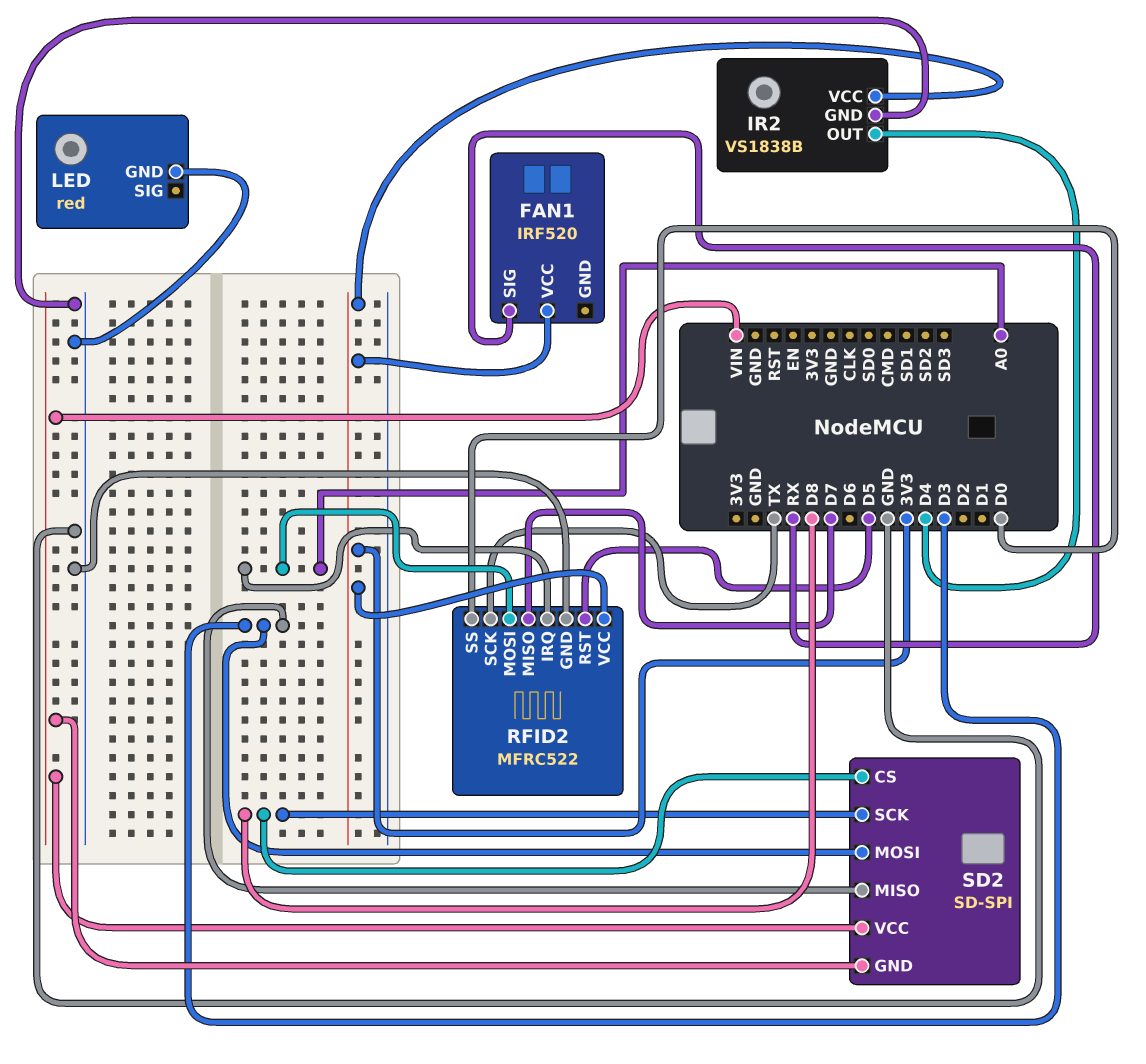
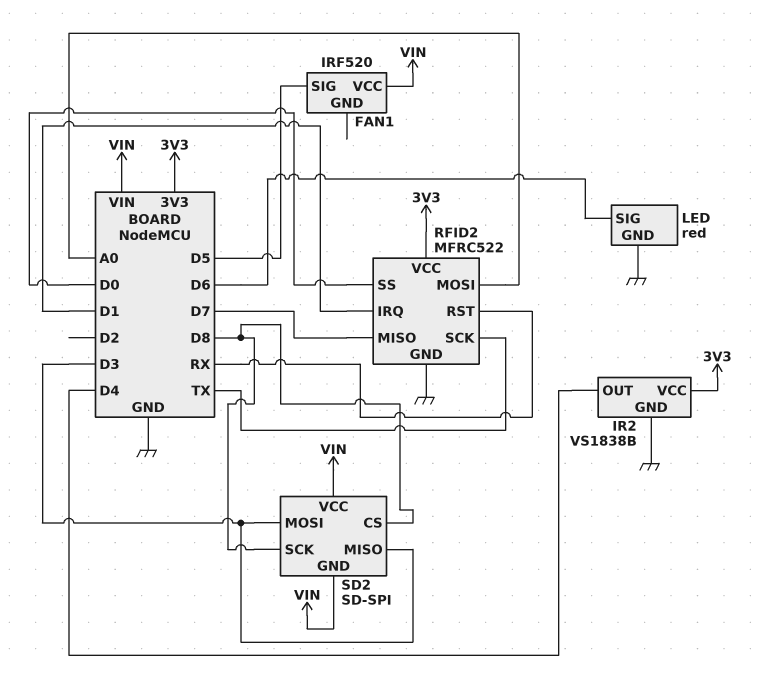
FAN1 pin SIG: RX -> D5
FAN1 pin VCC: 3V3 -> VIN
LED pin SIG: none -> D6
RFID2 pin IRQ: A0 -> D1
RFID2 pin RST: D5 -> RX

